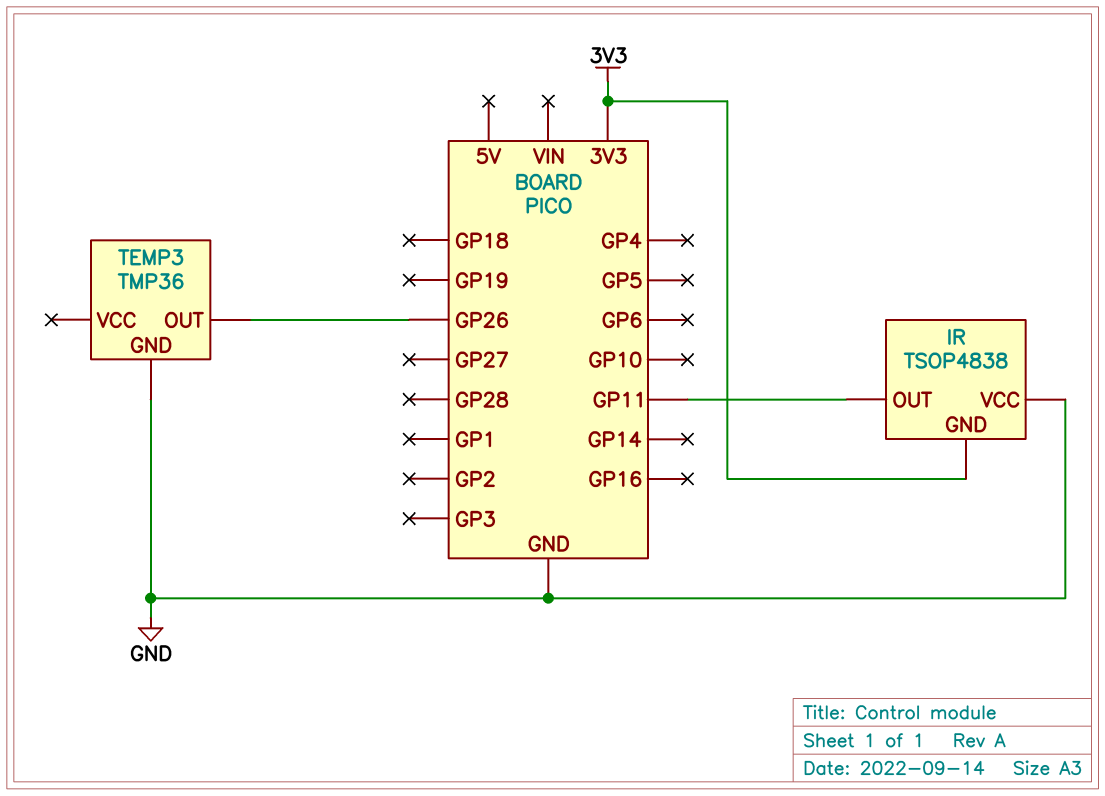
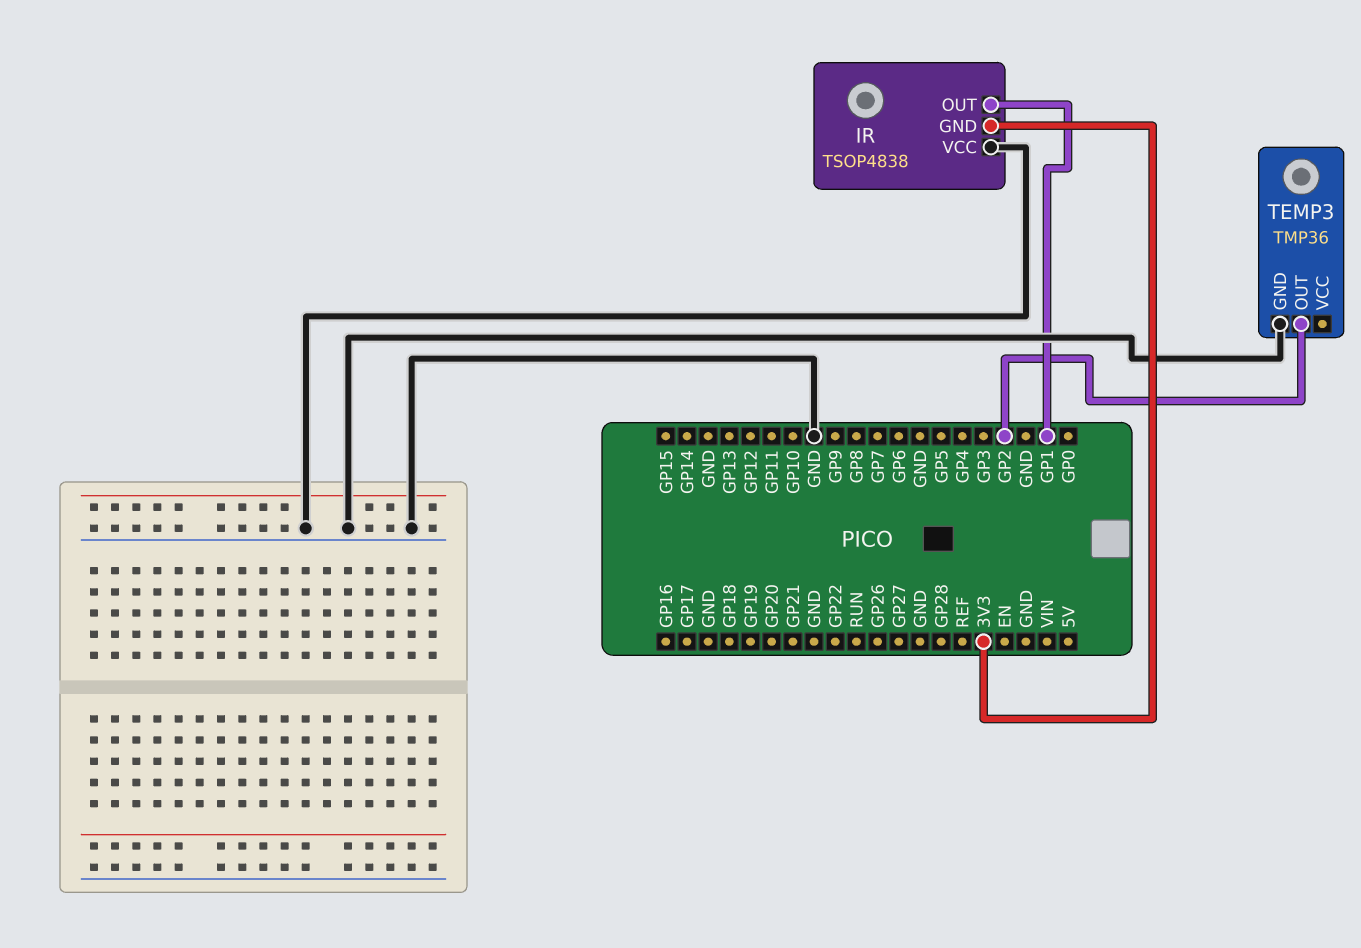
IR pin OUT: GP11 -> GP1
TEMP3 pin OUT: GP26 -> GP2

